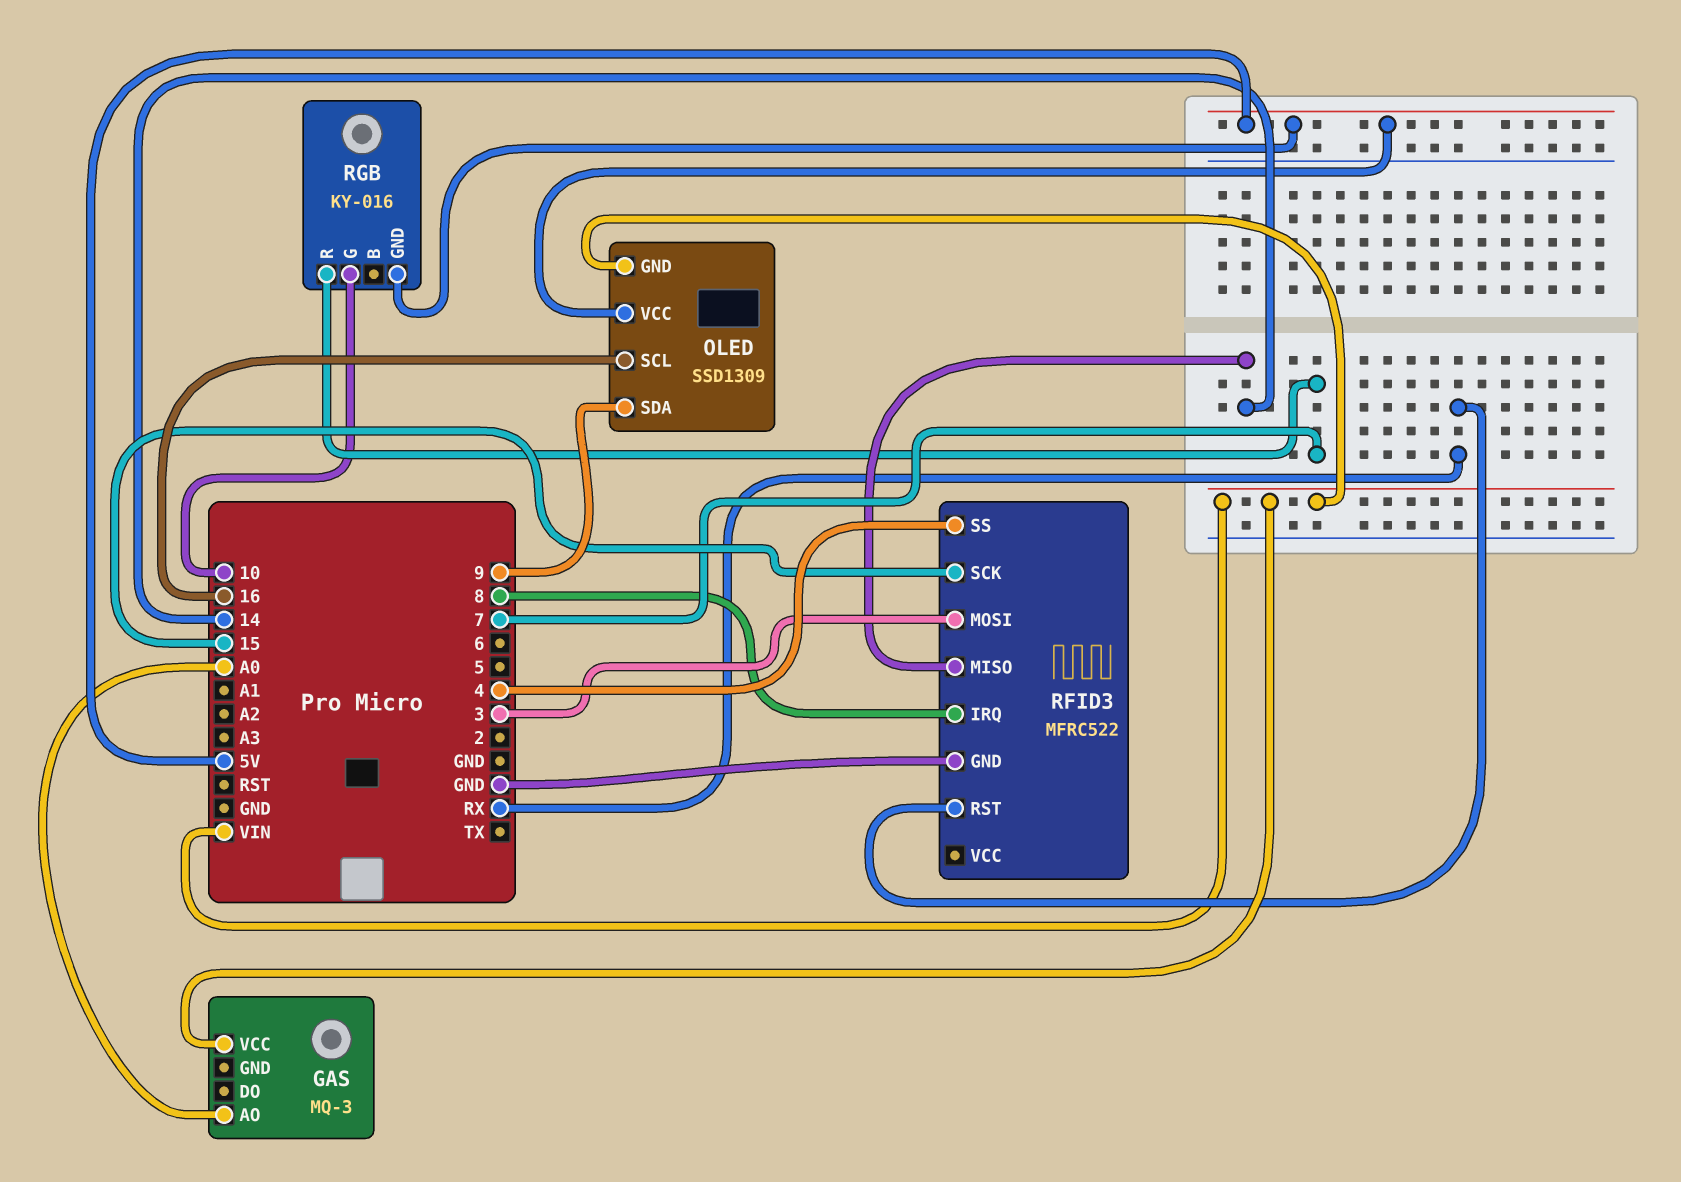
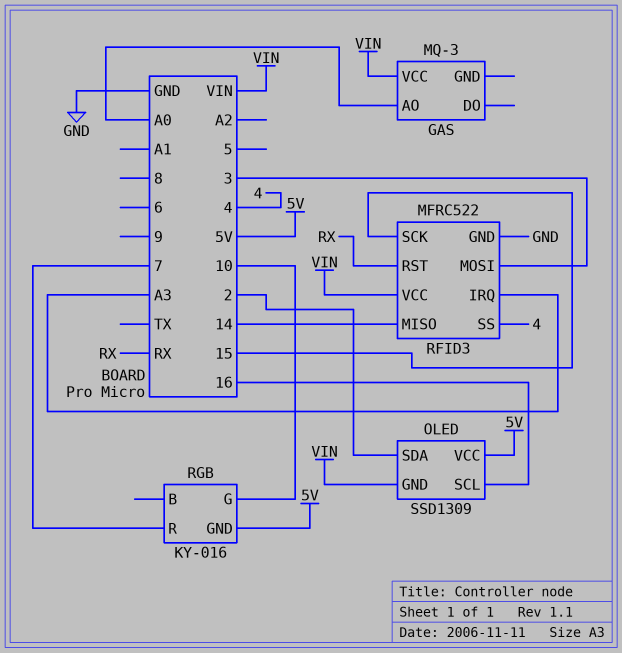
OLED pin SDA: 9 -> 2
RFID3 pin IRQ: 8 -> A3
RFID3 pin VCC: none -> VIN

